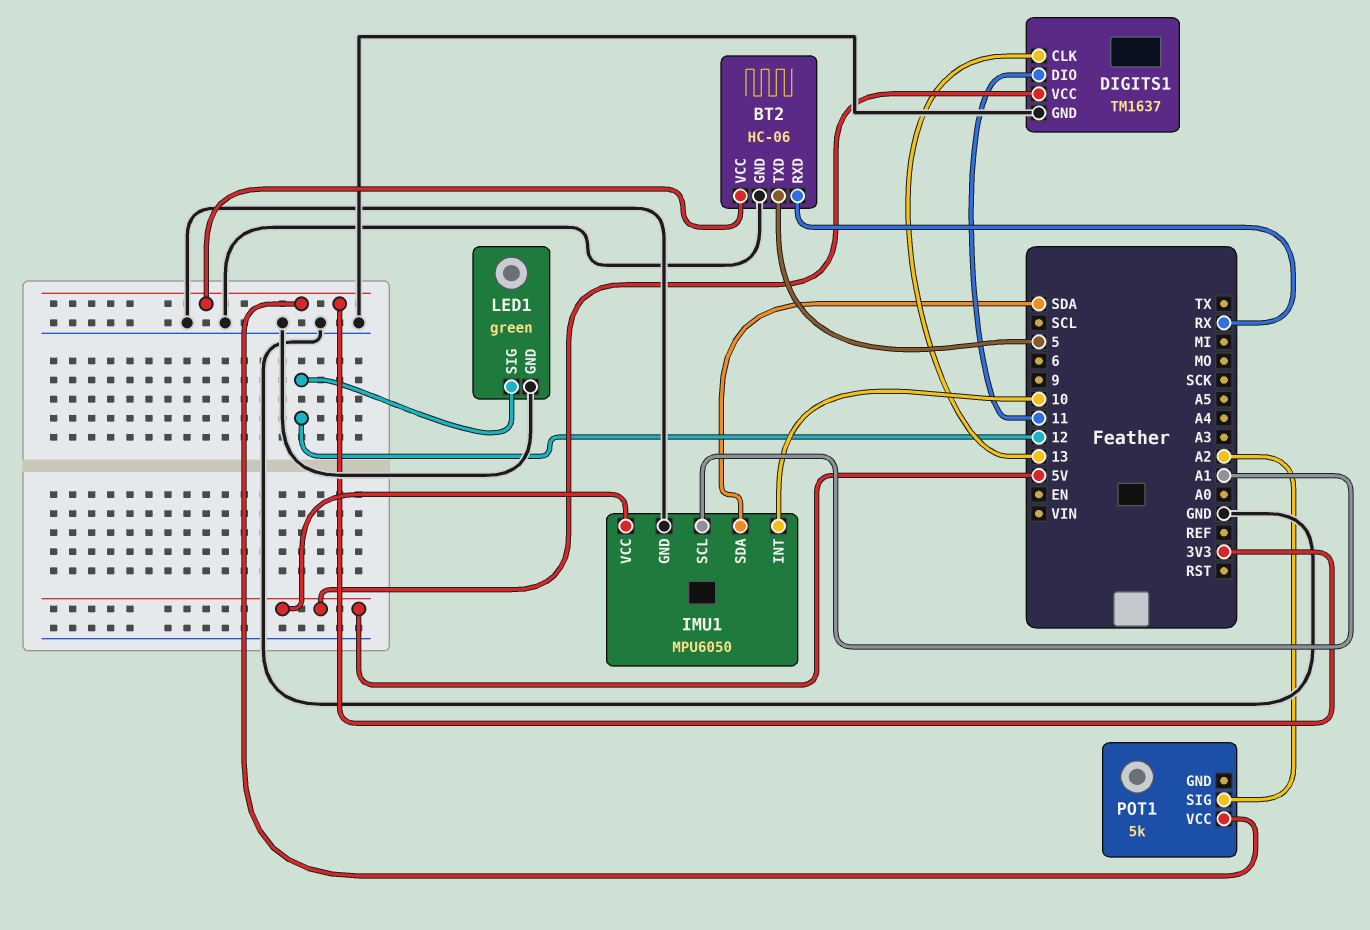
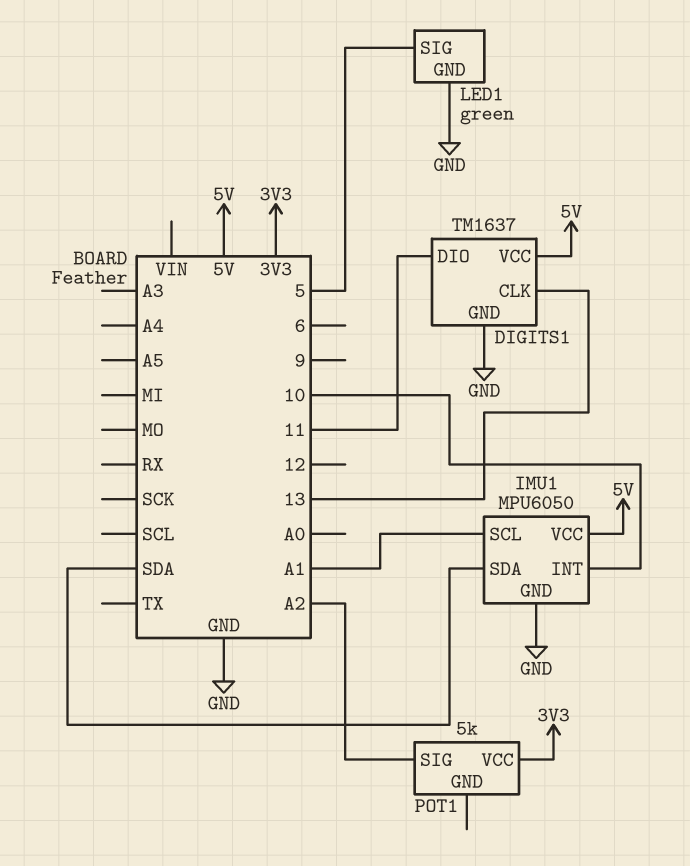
BT2: HC-06 -> none
BT2 pin GND: GND -> none
BT2 pin RXD: RX -> none
BT2 pin TXD: 5 -> none
BT2 pin VCC: 3V3 -> none
LED1 pin SIG: 12 -> 5

